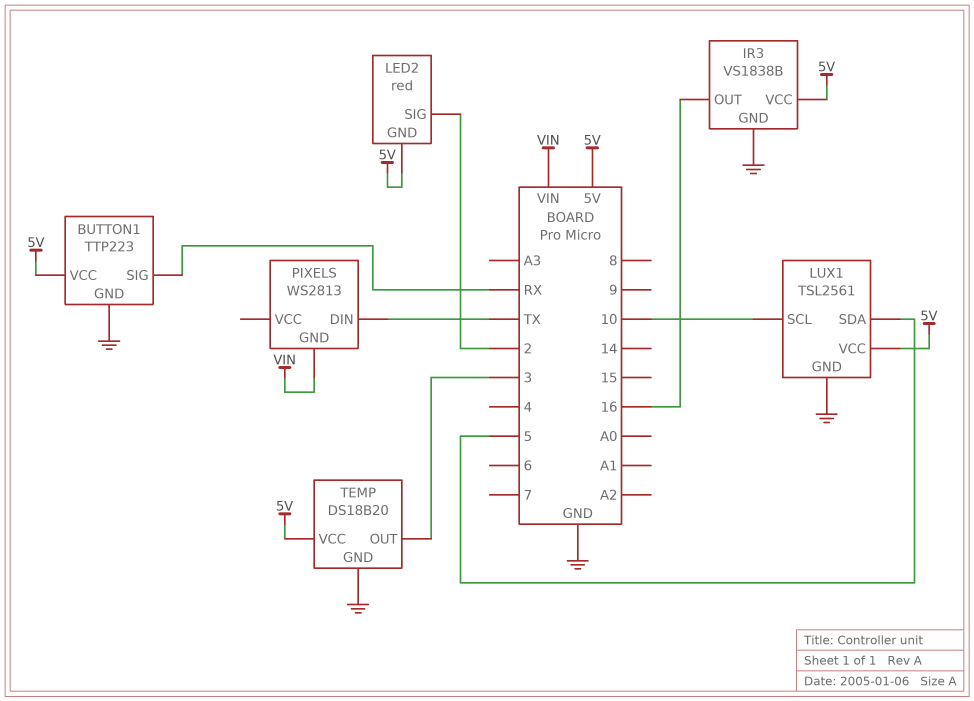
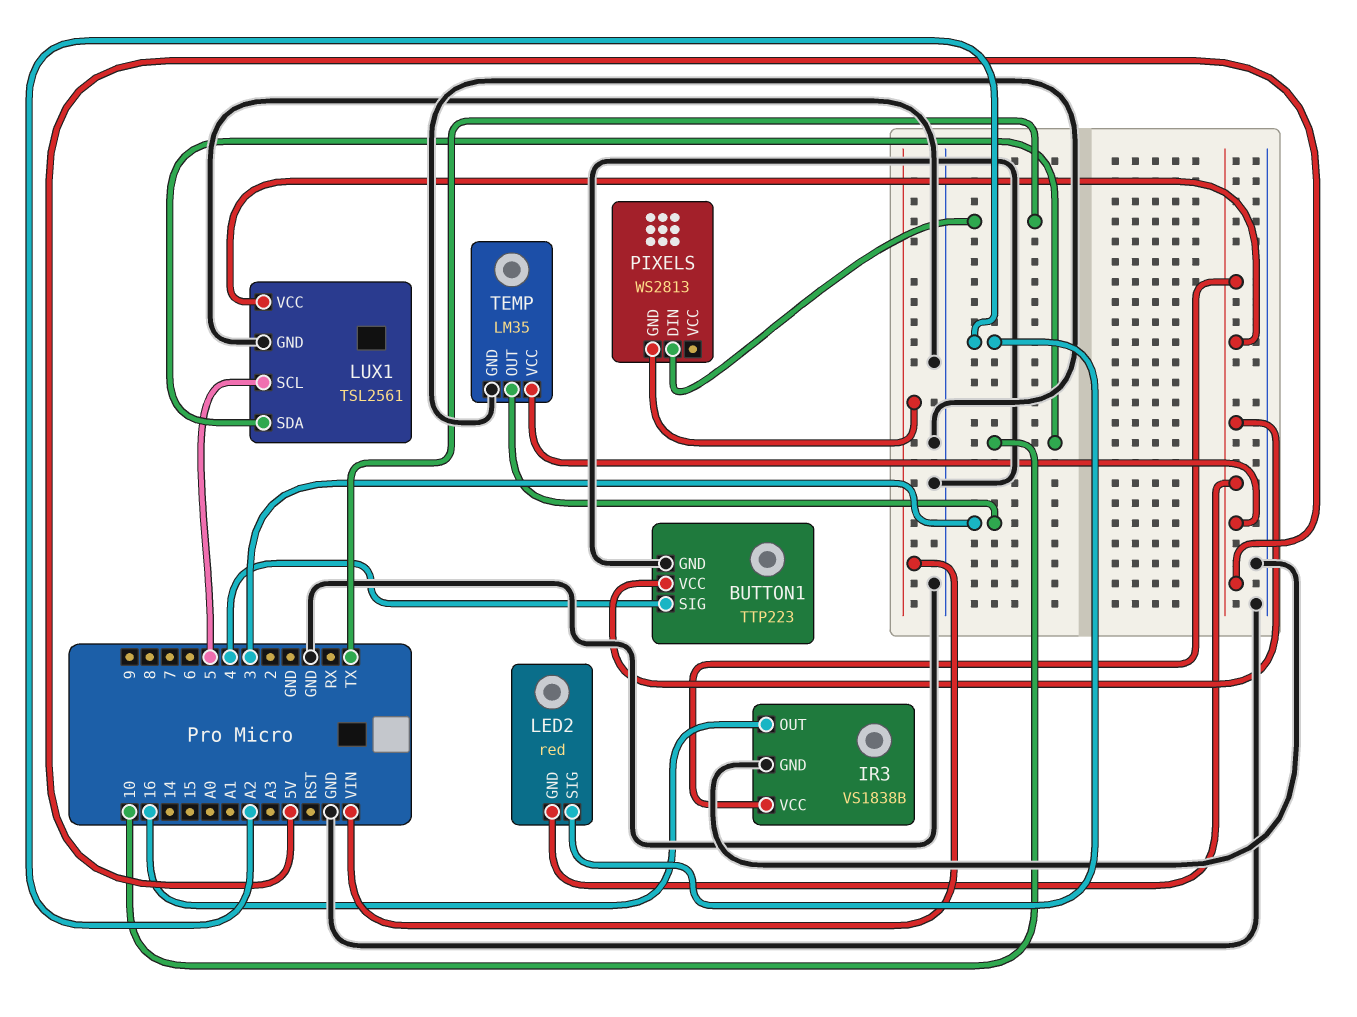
BUTTON1 pin SIG: RX -> 4
LED2 pin SIG: 2 -> A2
LUX1 pin SCL: 10 -> 5
LUX1 pin SDA: 5 -> 10
TEMP: DS18B20 -> LM35

